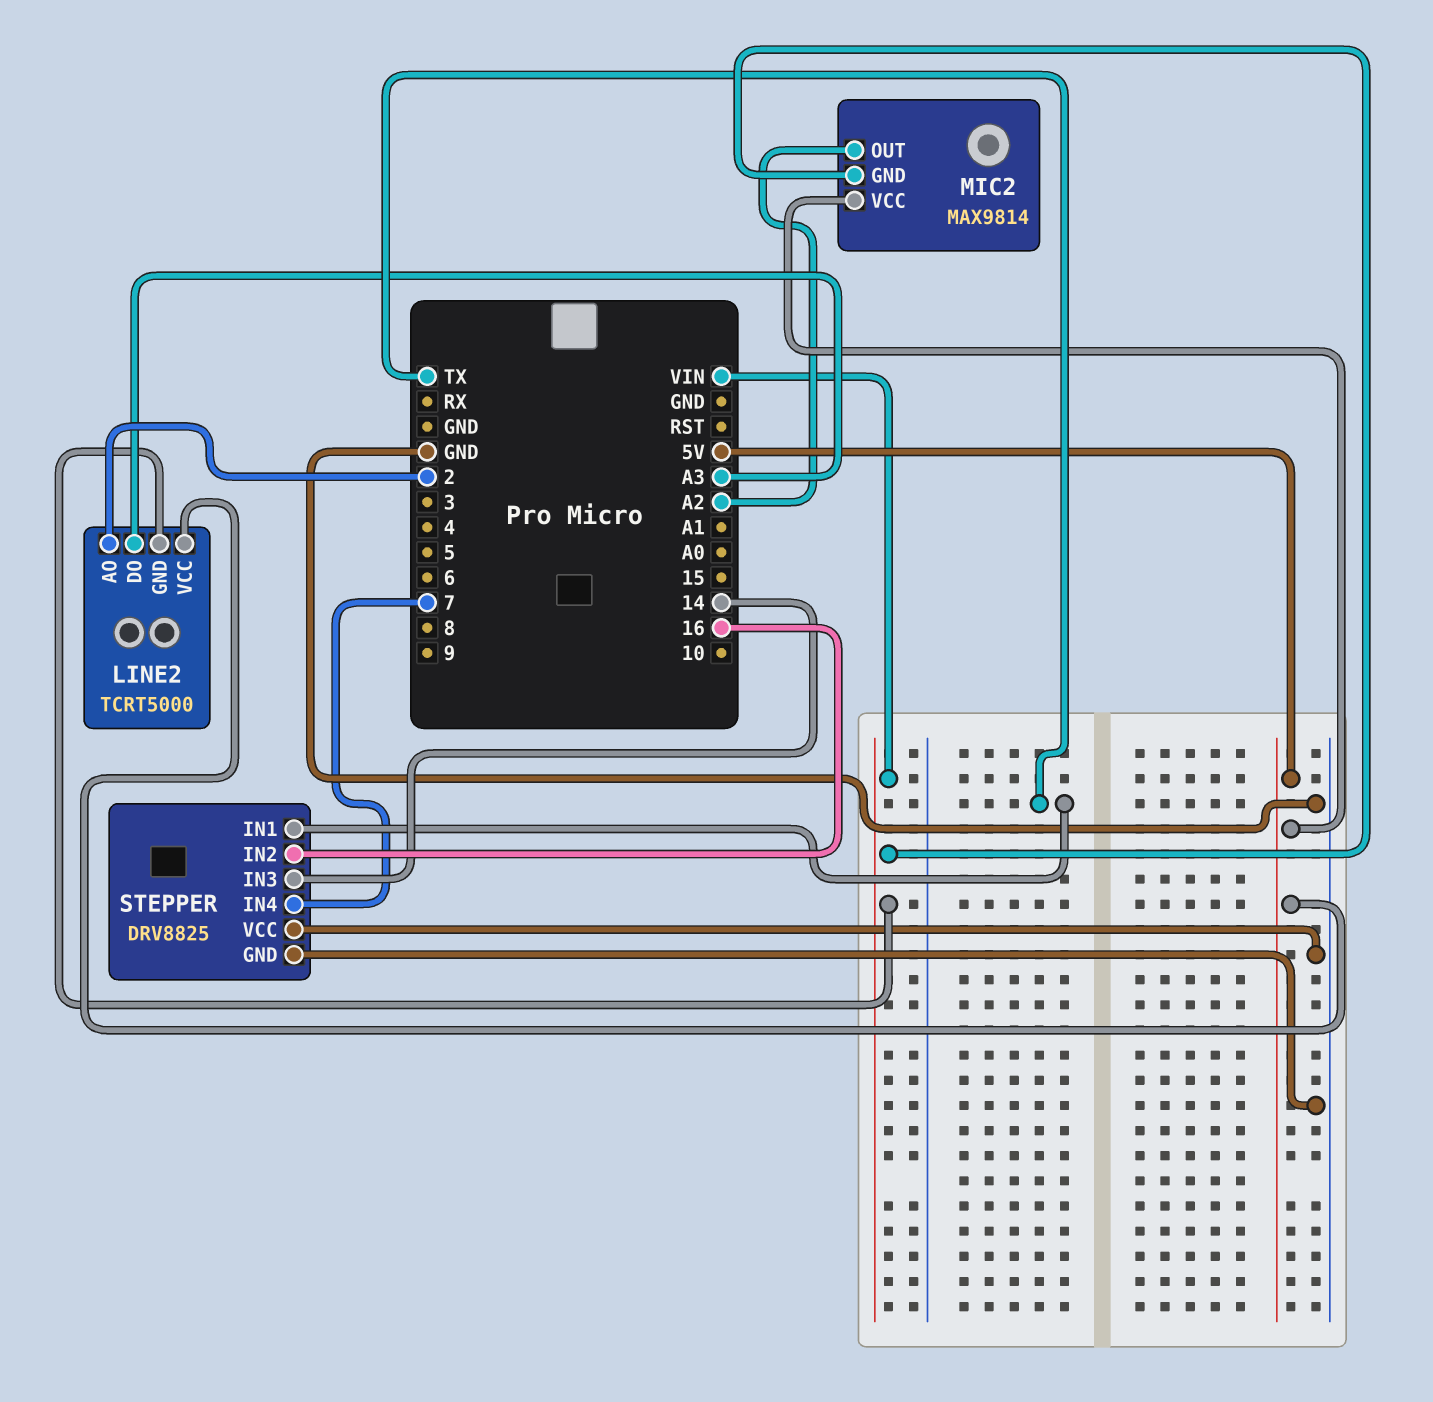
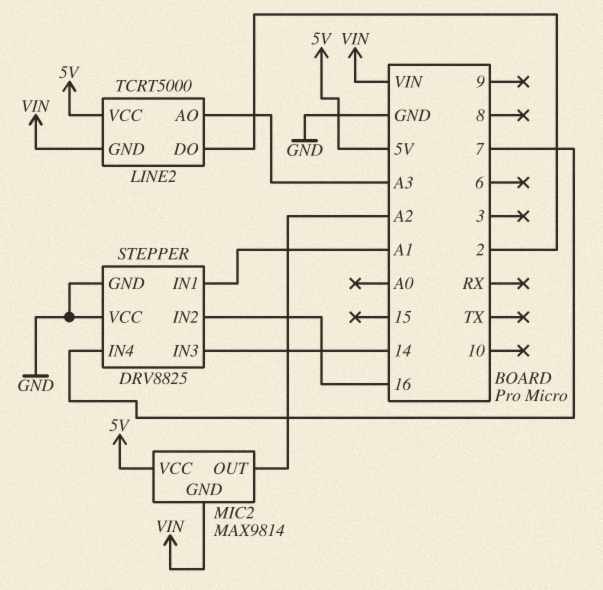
LINE2 pin AO: 2 -> A3
LINE2 pin DO: A3 -> 2
STEPPER pin IN1: TX -> A1

